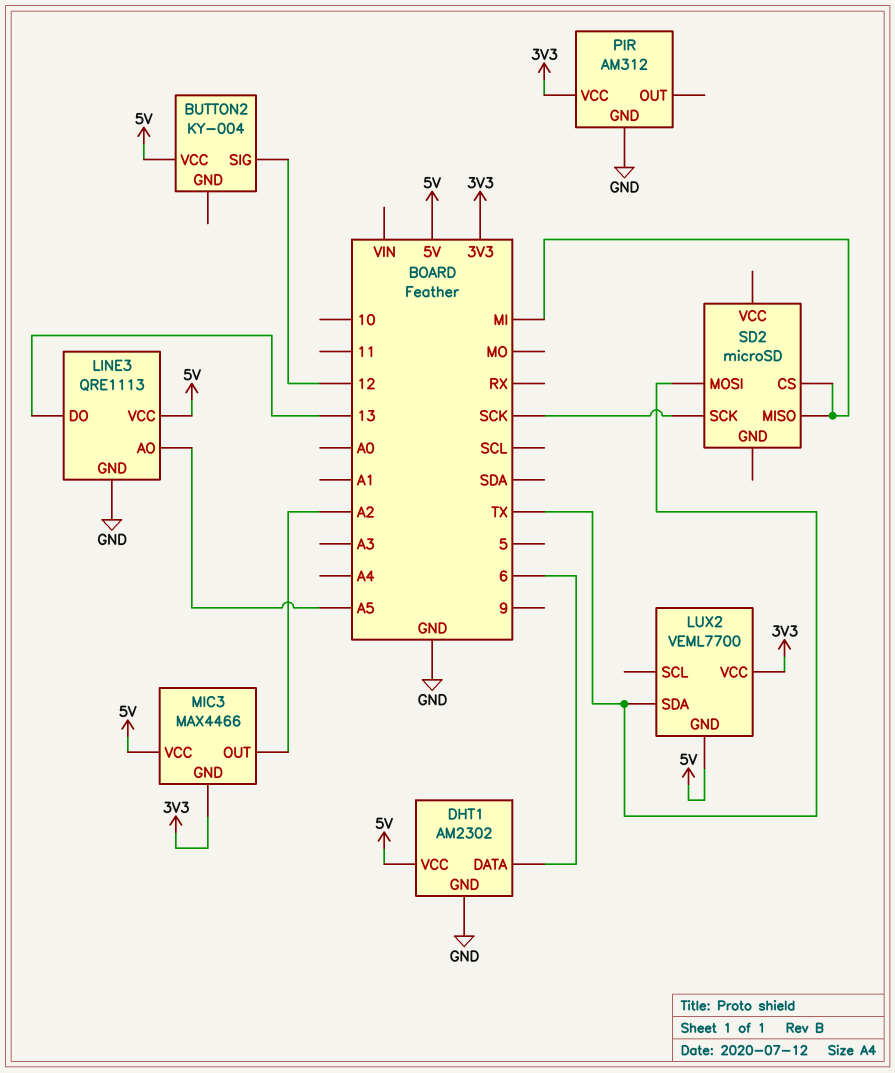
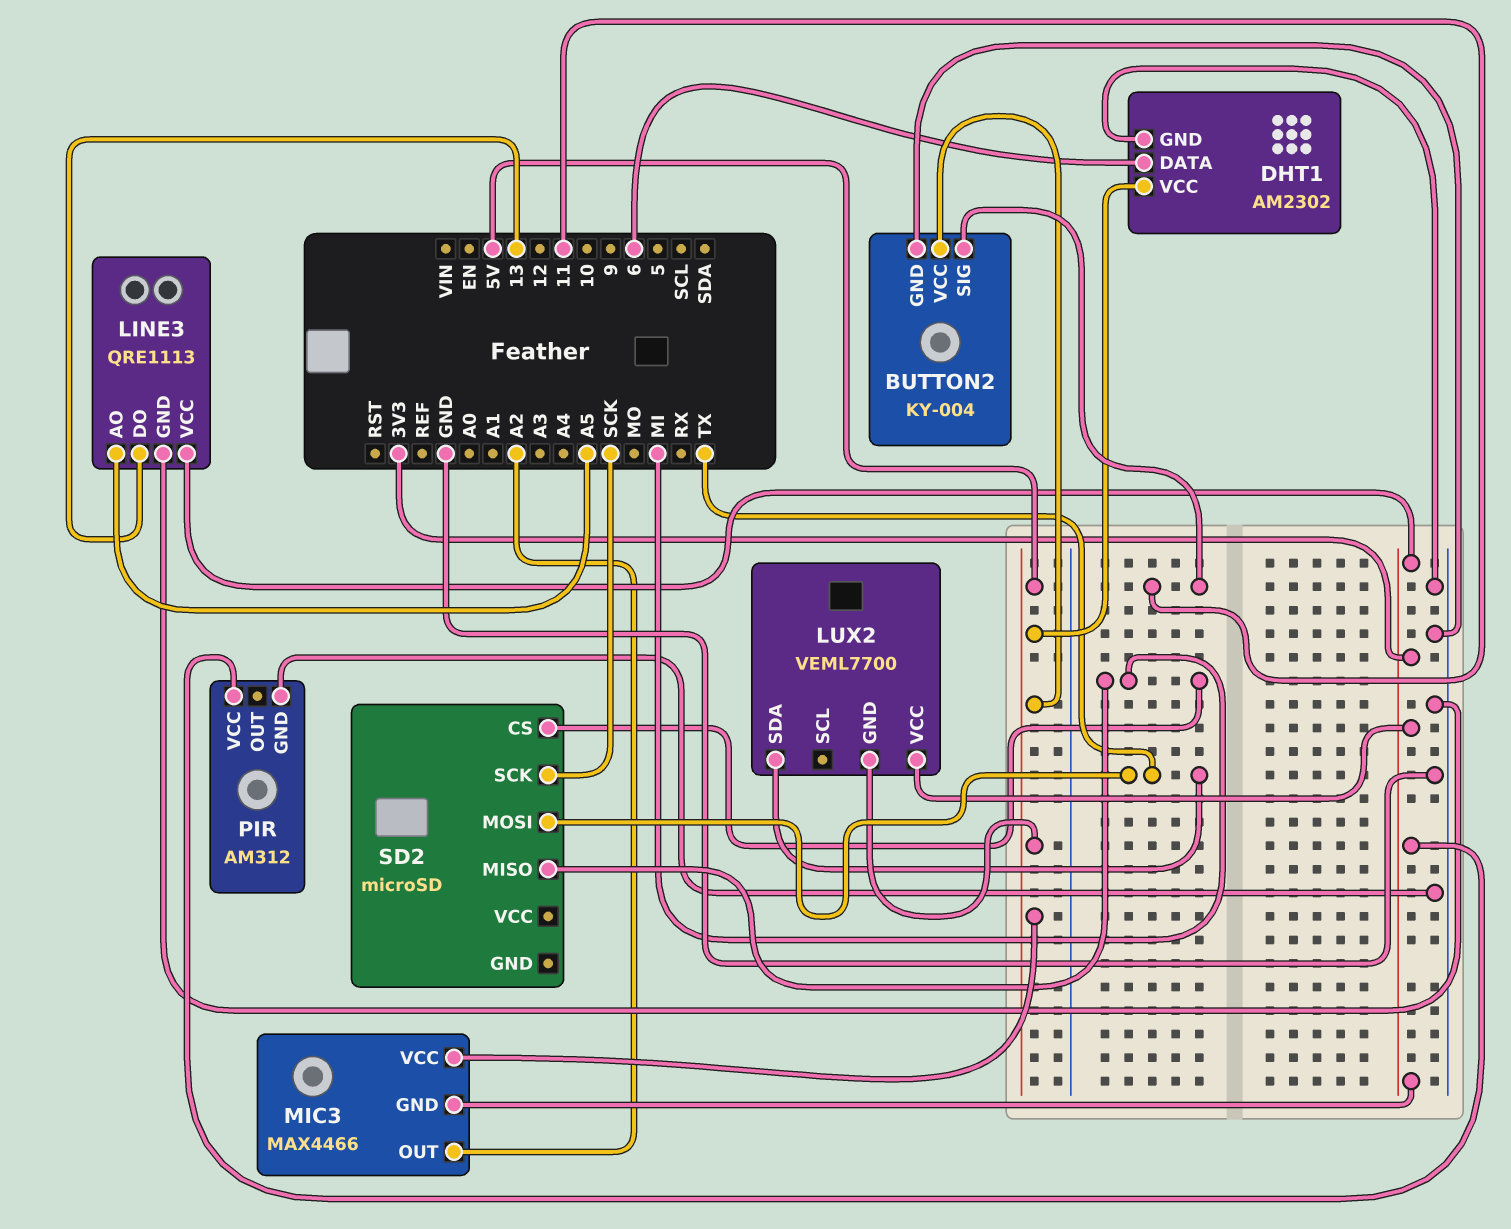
BUTTON2 pin GND: none -> GND
BUTTON2 pin SIG: 12 -> 11
LINE3 pin VCC: 5V -> 3V3

